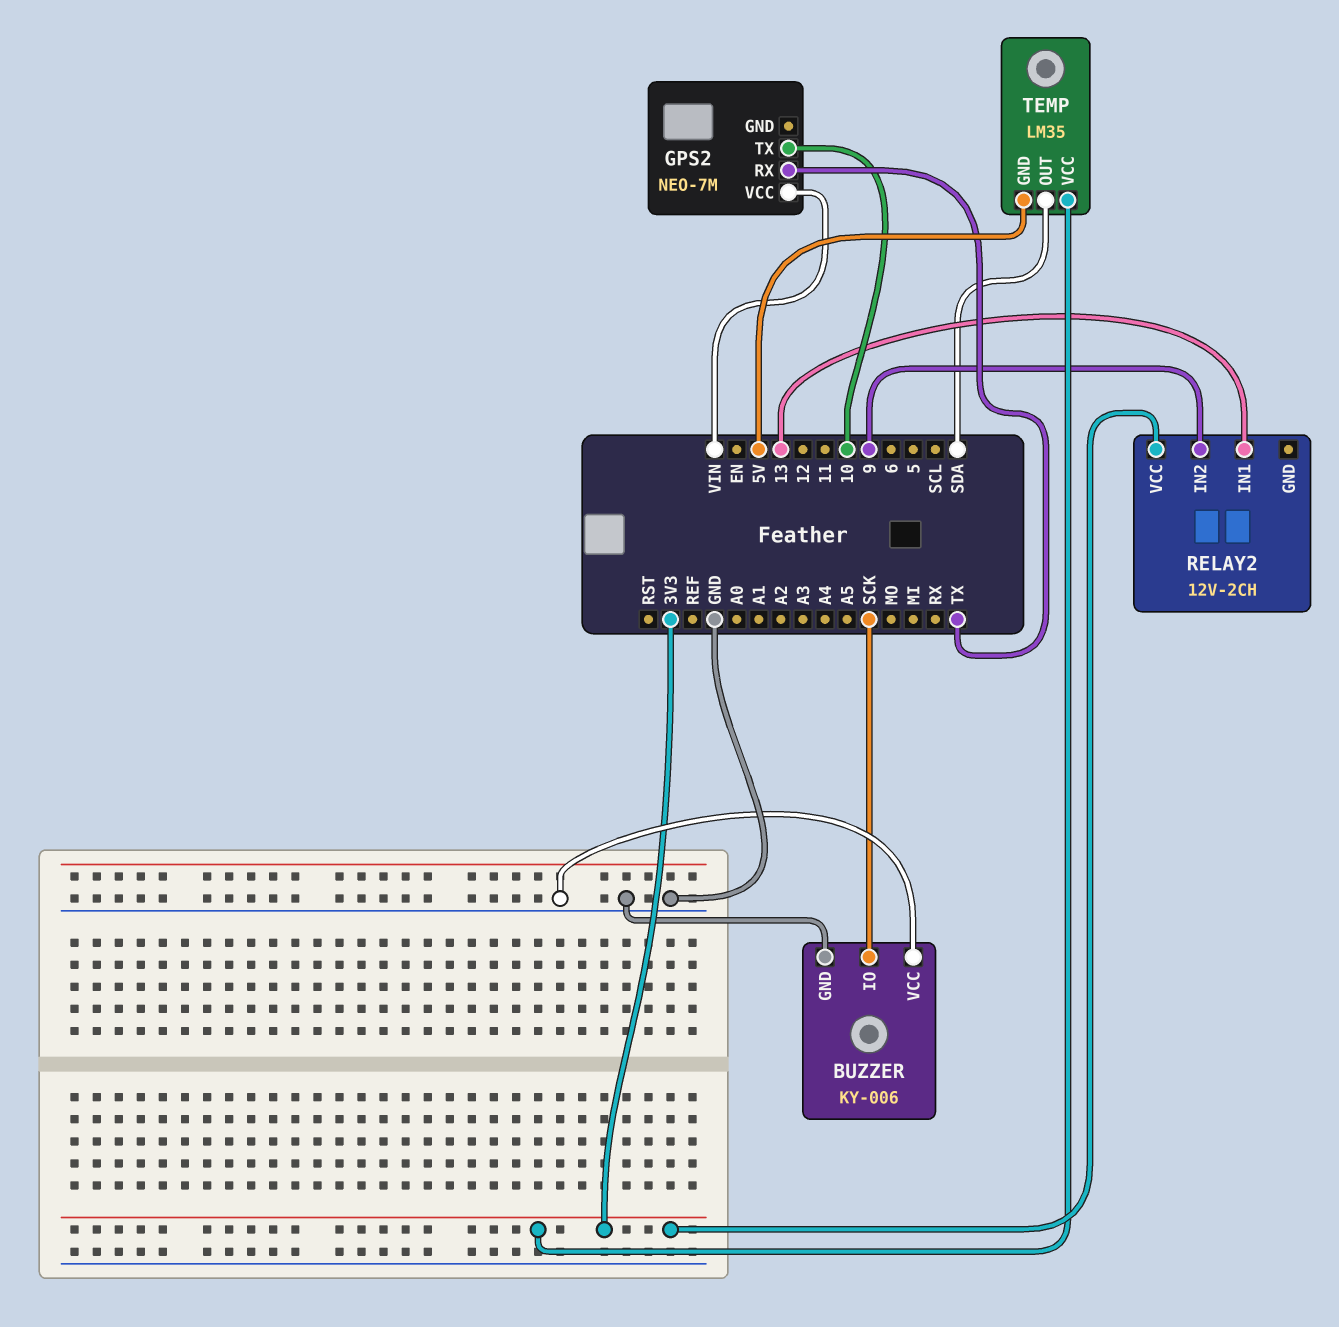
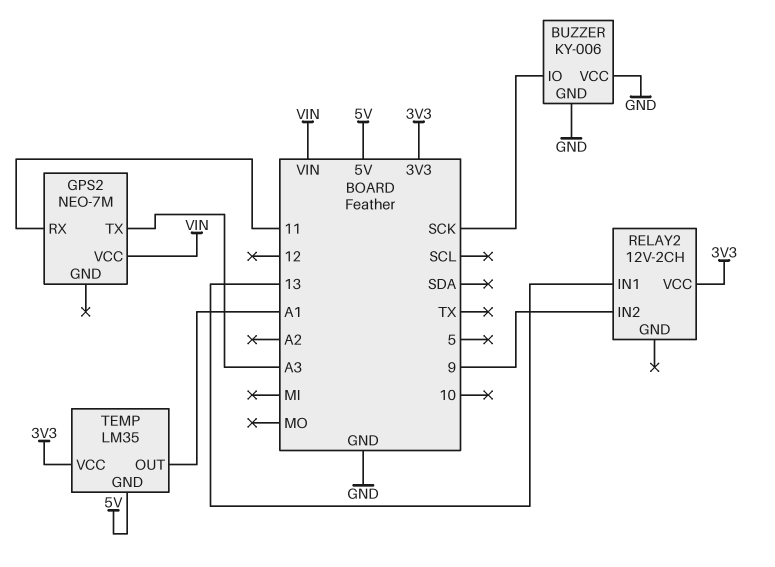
GPS2 pin RX: TX -> 11
GPS2 pin TX: 10 -> A3
TEMP pin OUT: SDA -> A1

